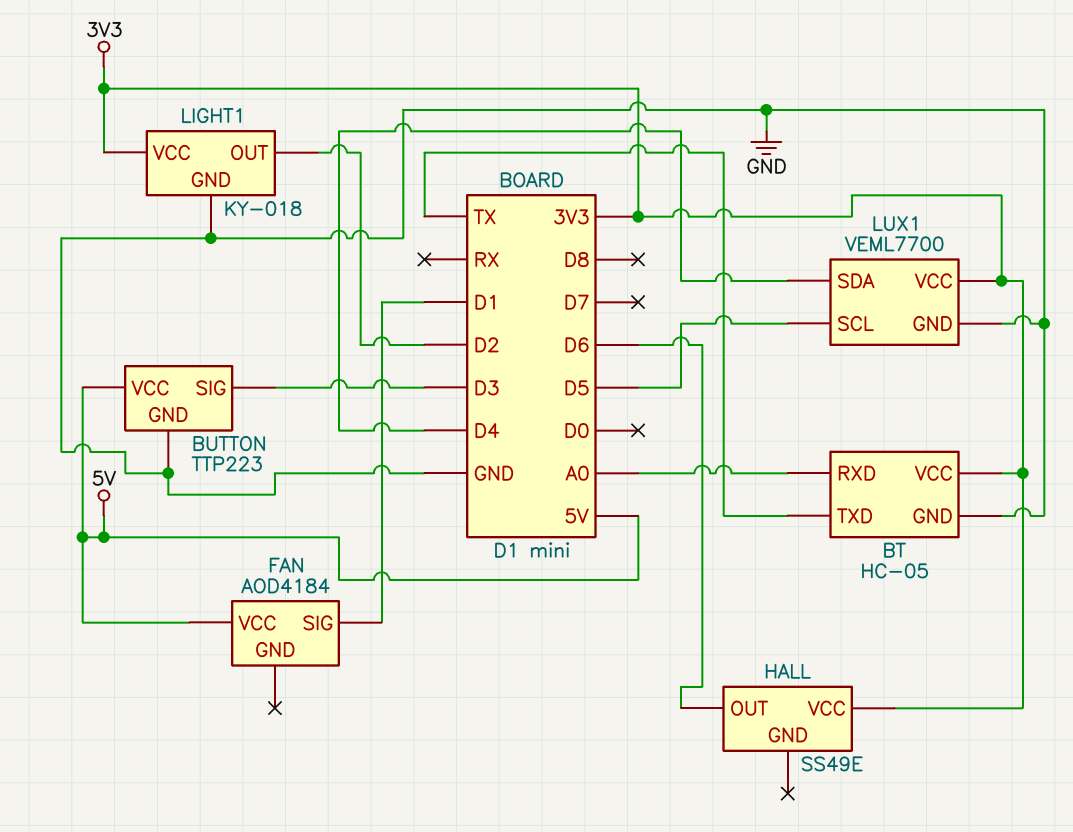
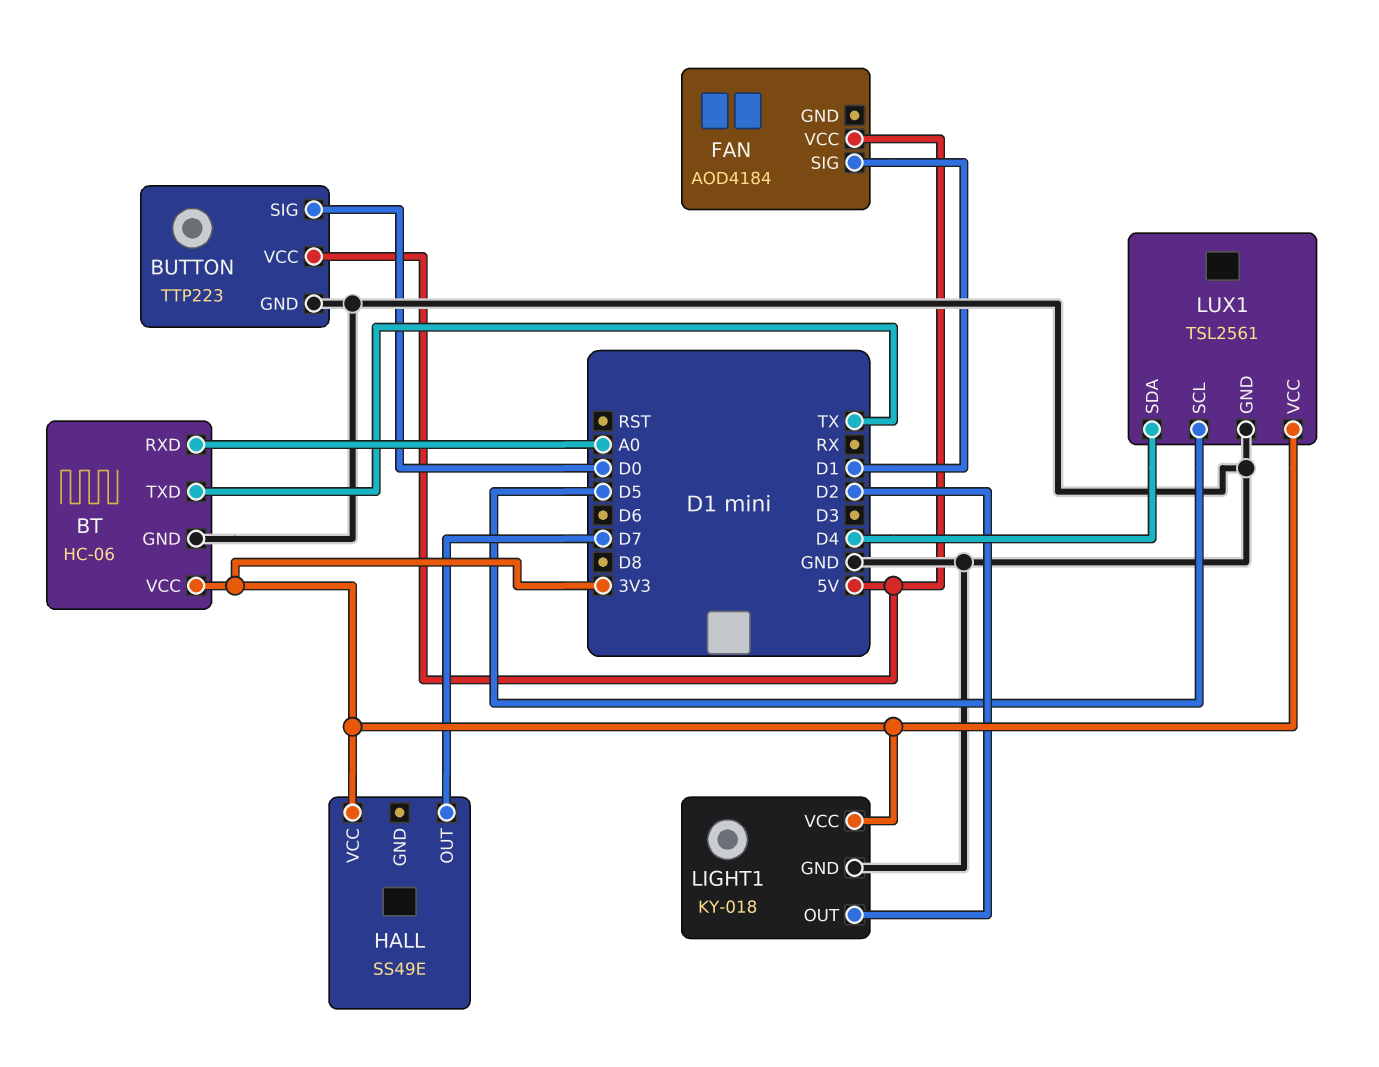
BT: HC-05 -> HC-06
BUTTON pin SIG: D3 -> D0
HALL pin OUT: D6 -> D7
LUX1: VEML7700 -> TSL2561

